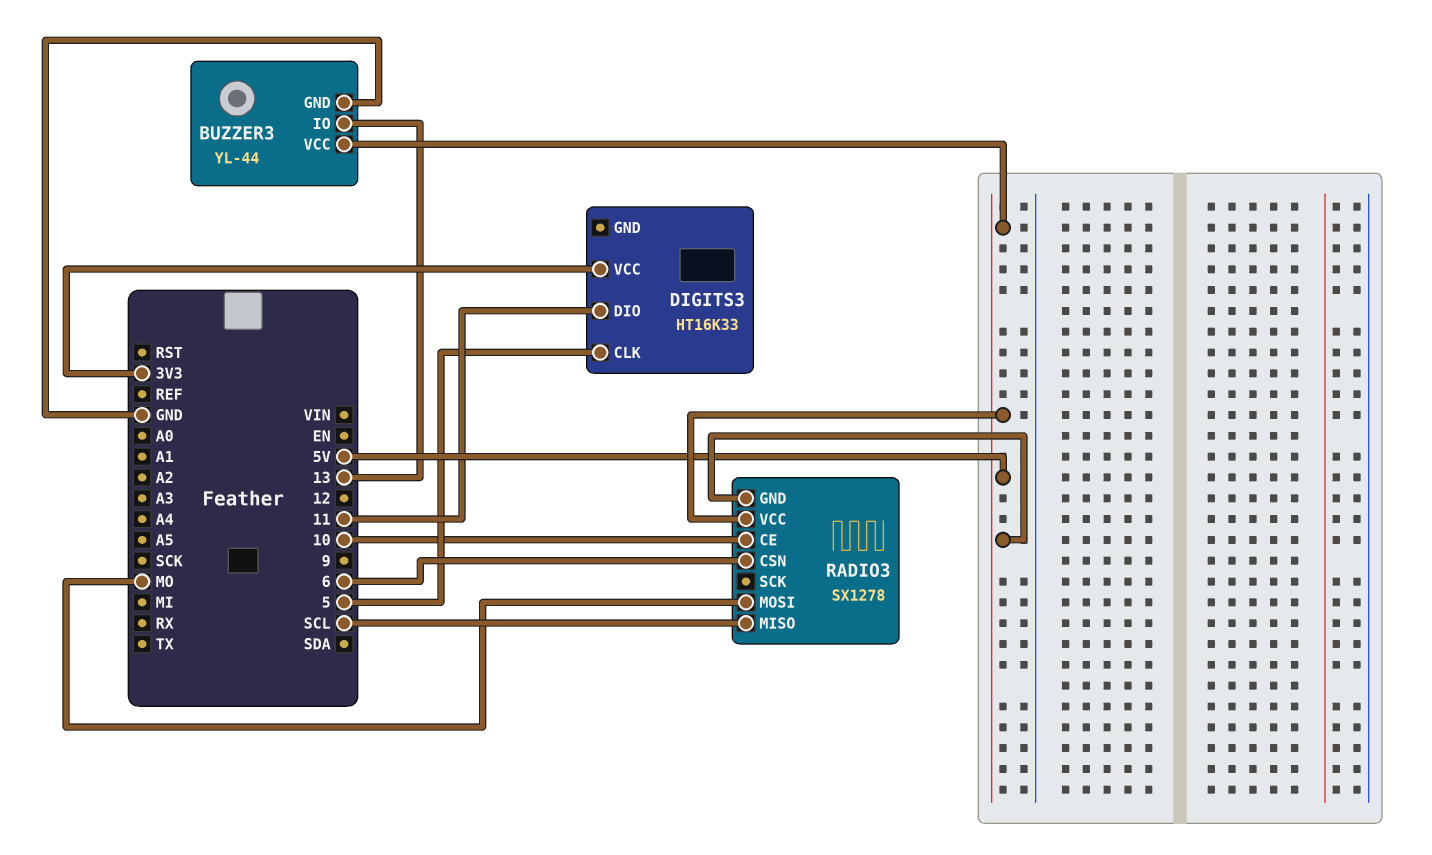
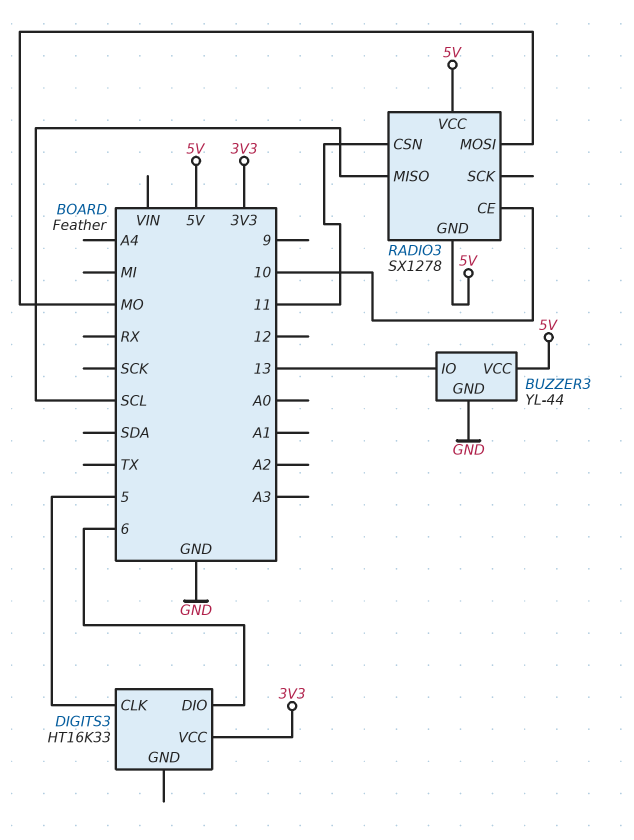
DIGITS3 pin DIO: 11 -> 6
RADIO3 pin CSN: 6 -> 11

